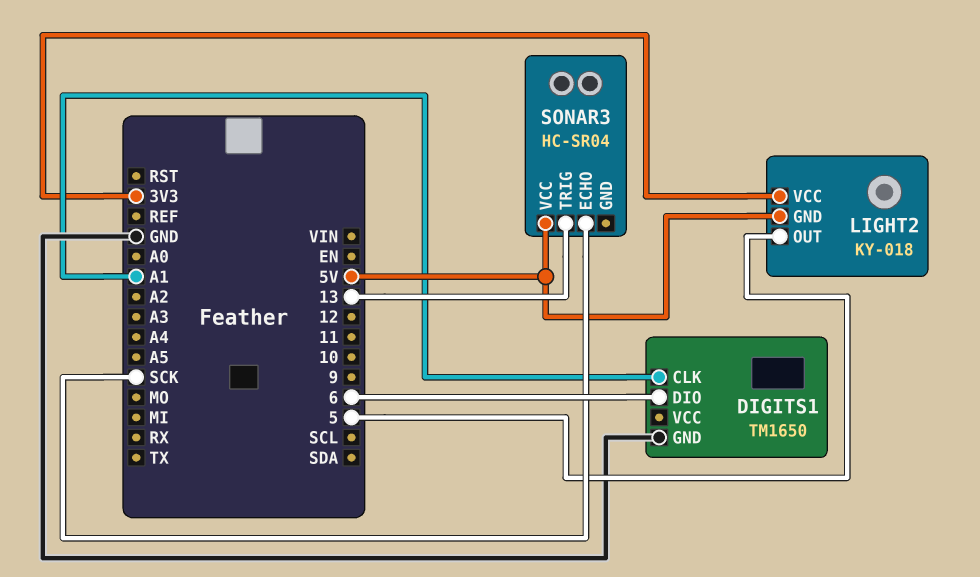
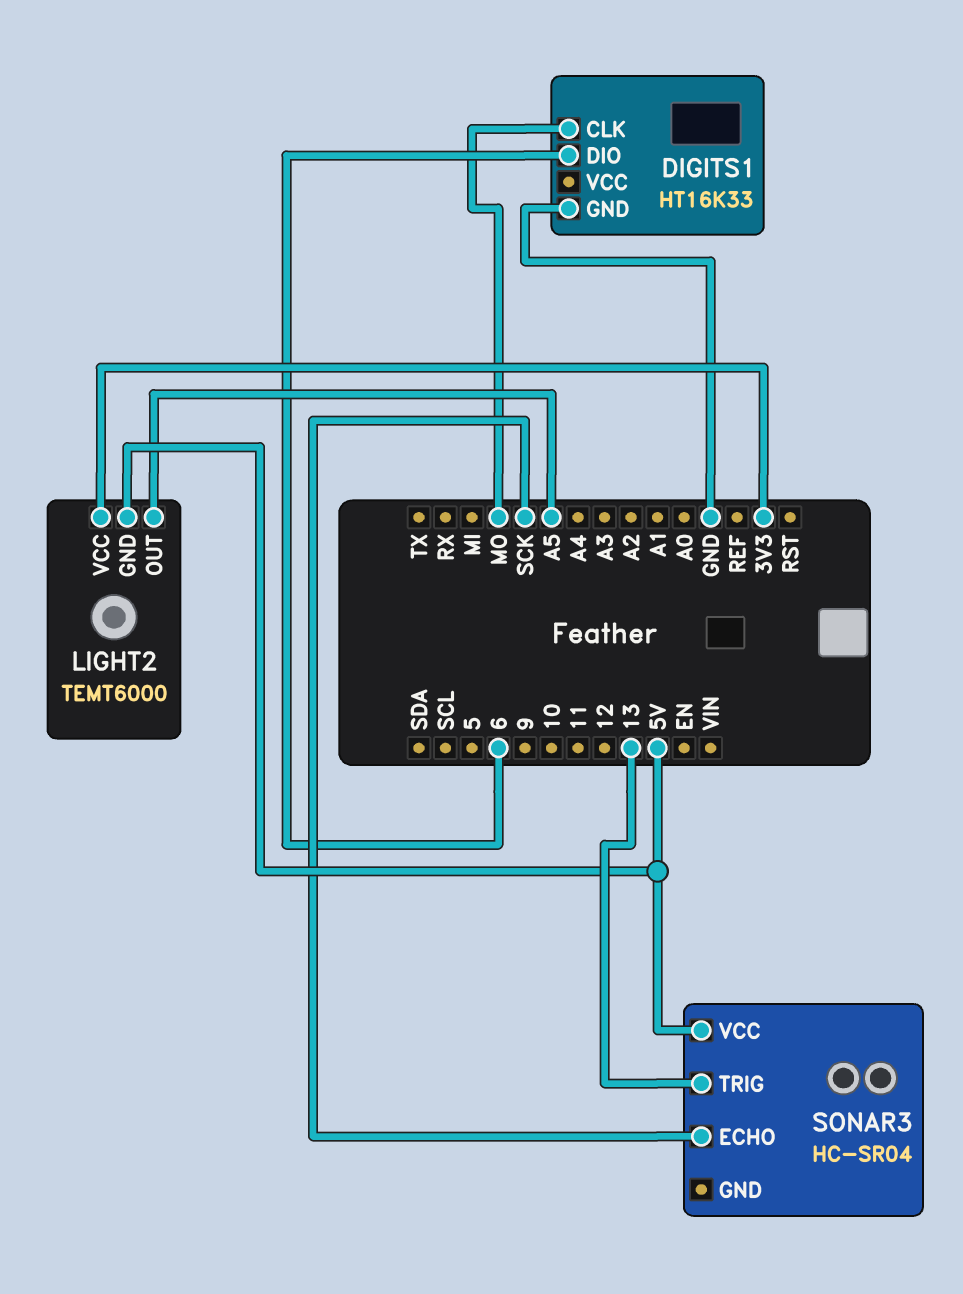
DIGITS1: TM1650 -> HT16K33
DIGITS1 pin CLK: A1 -> MO
LIGHT2: KY-018 -> TEMT6000
LIGHT2 pin OUT: 5 -> A5

